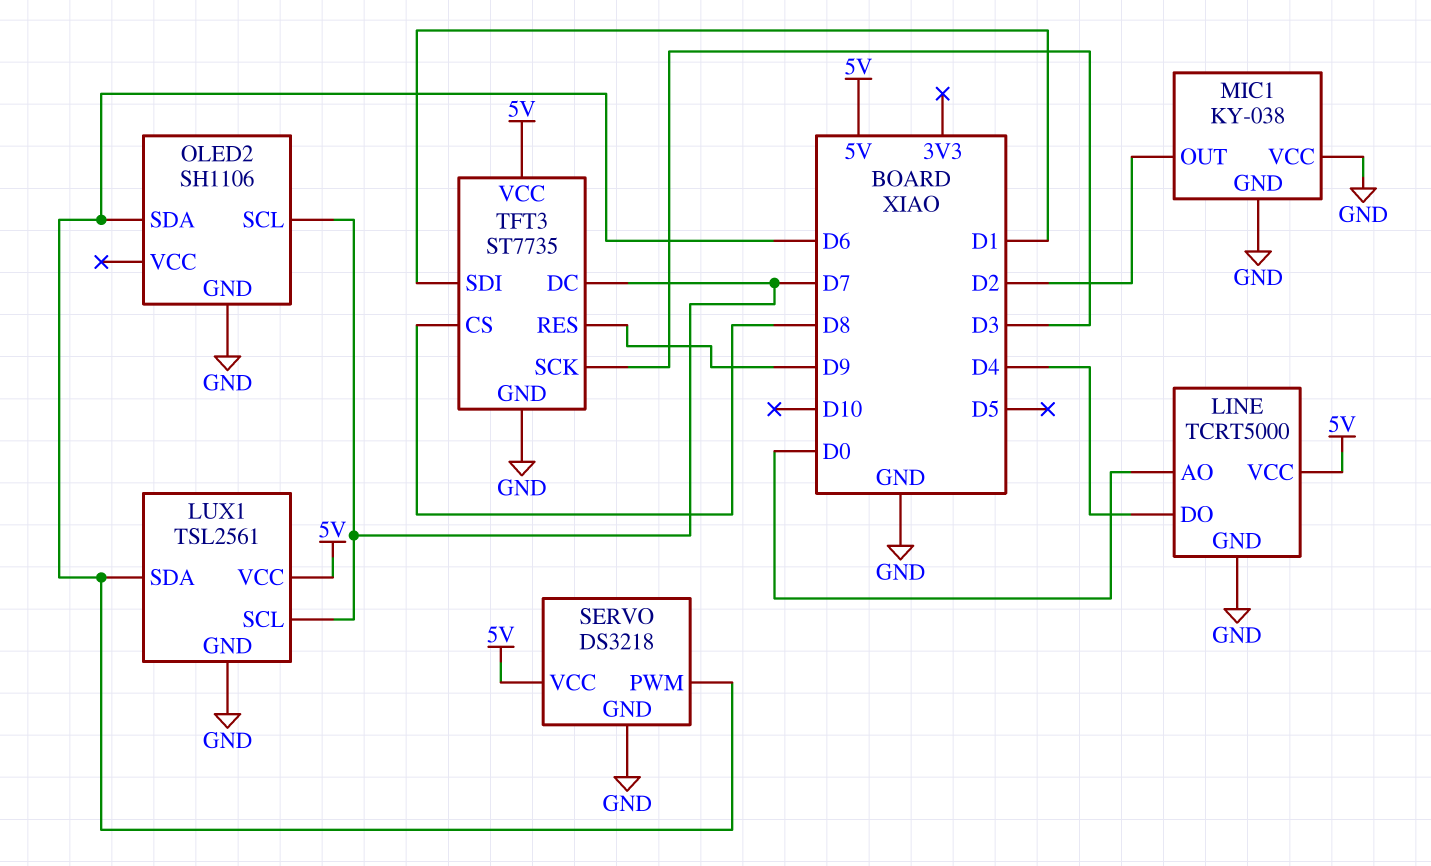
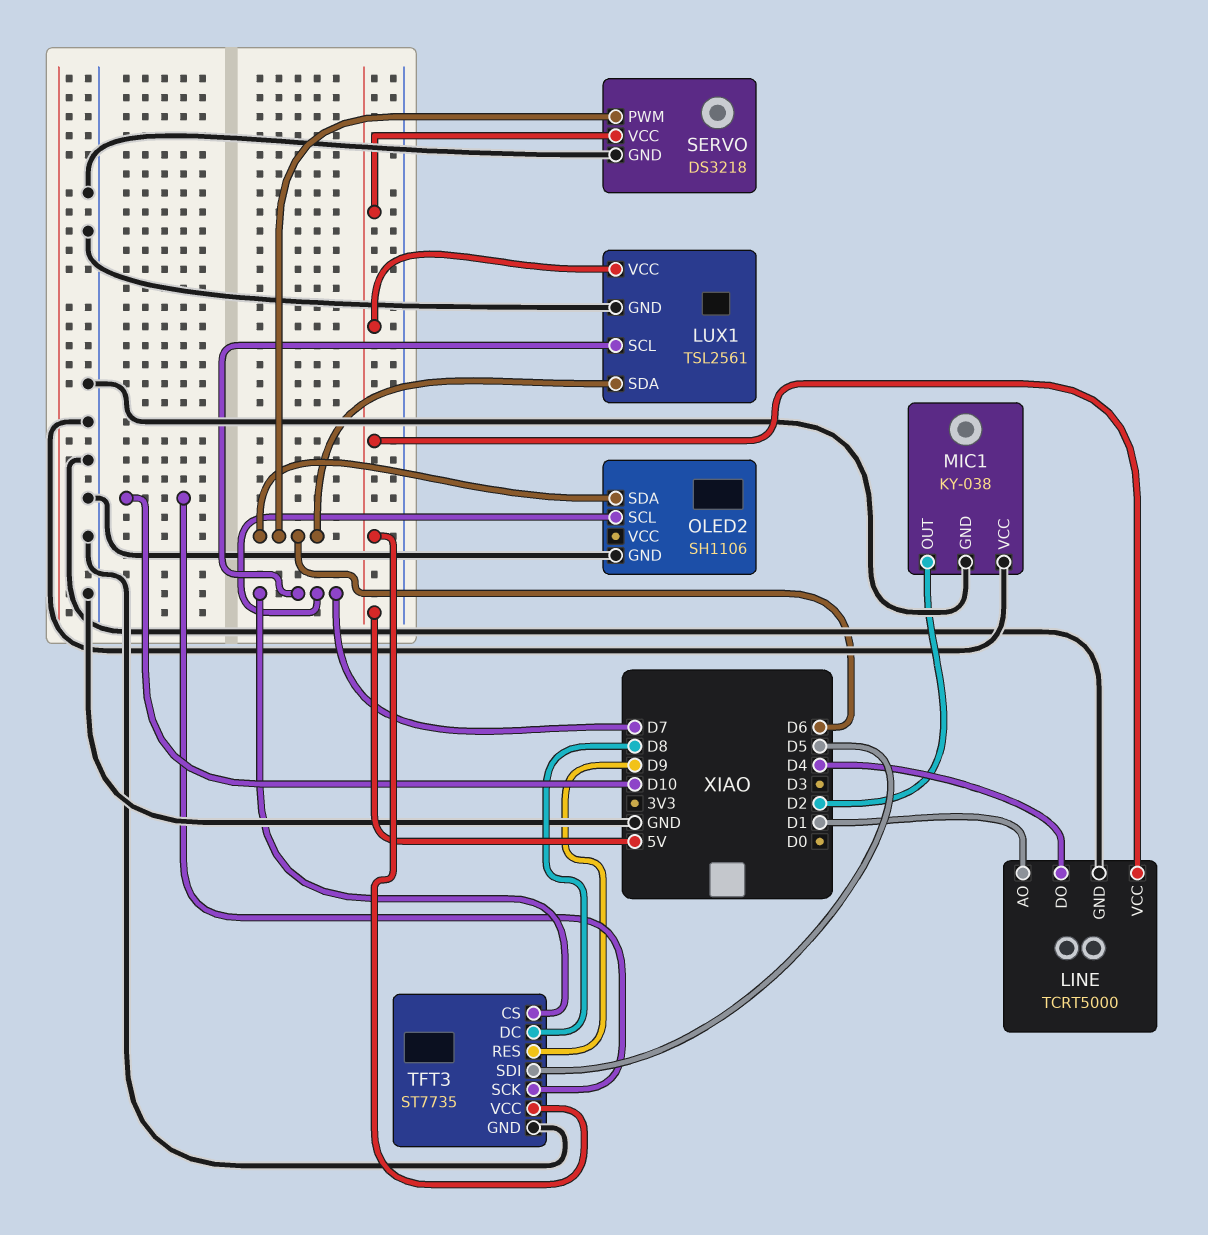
LINE pin AO: D0 -> D1
TFT3 pin CS: D8 -> D7
TFT3 pin DC: D7 -> D8
TFT3 pin SCK: D3 -> D10
TFT3 pin SDI: D1 -> D5

